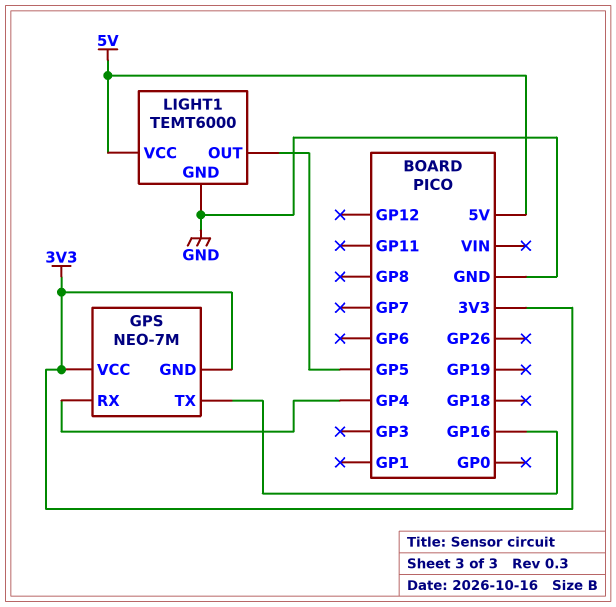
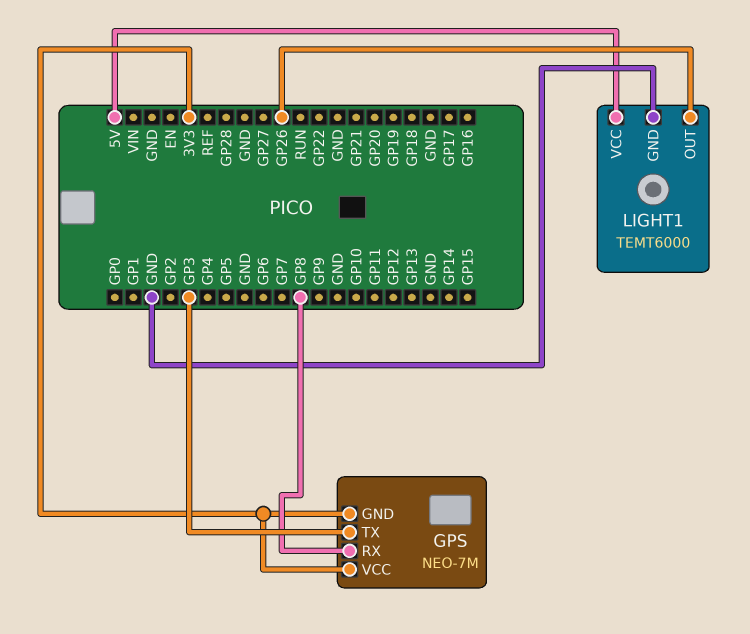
GPS pin RX: GP4 -> GP8
GPS pin TX: GP16 -> GP3
LIGHT1 pin OUT: GP5 -> GP26

